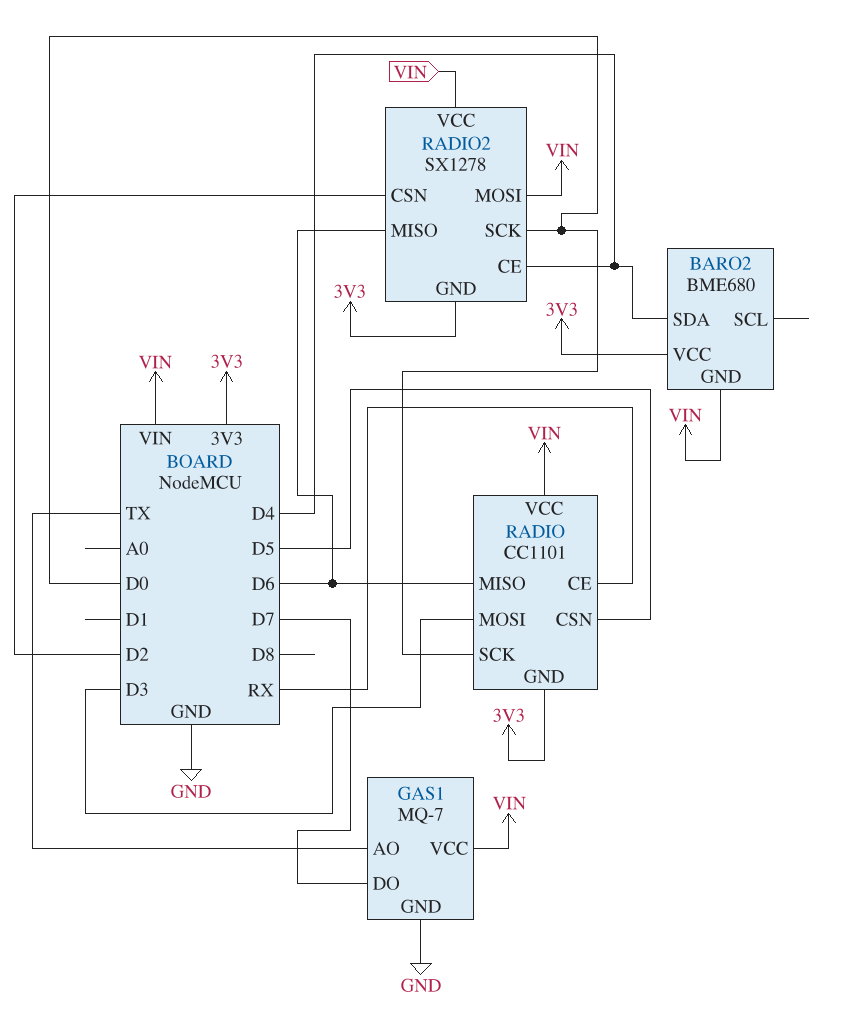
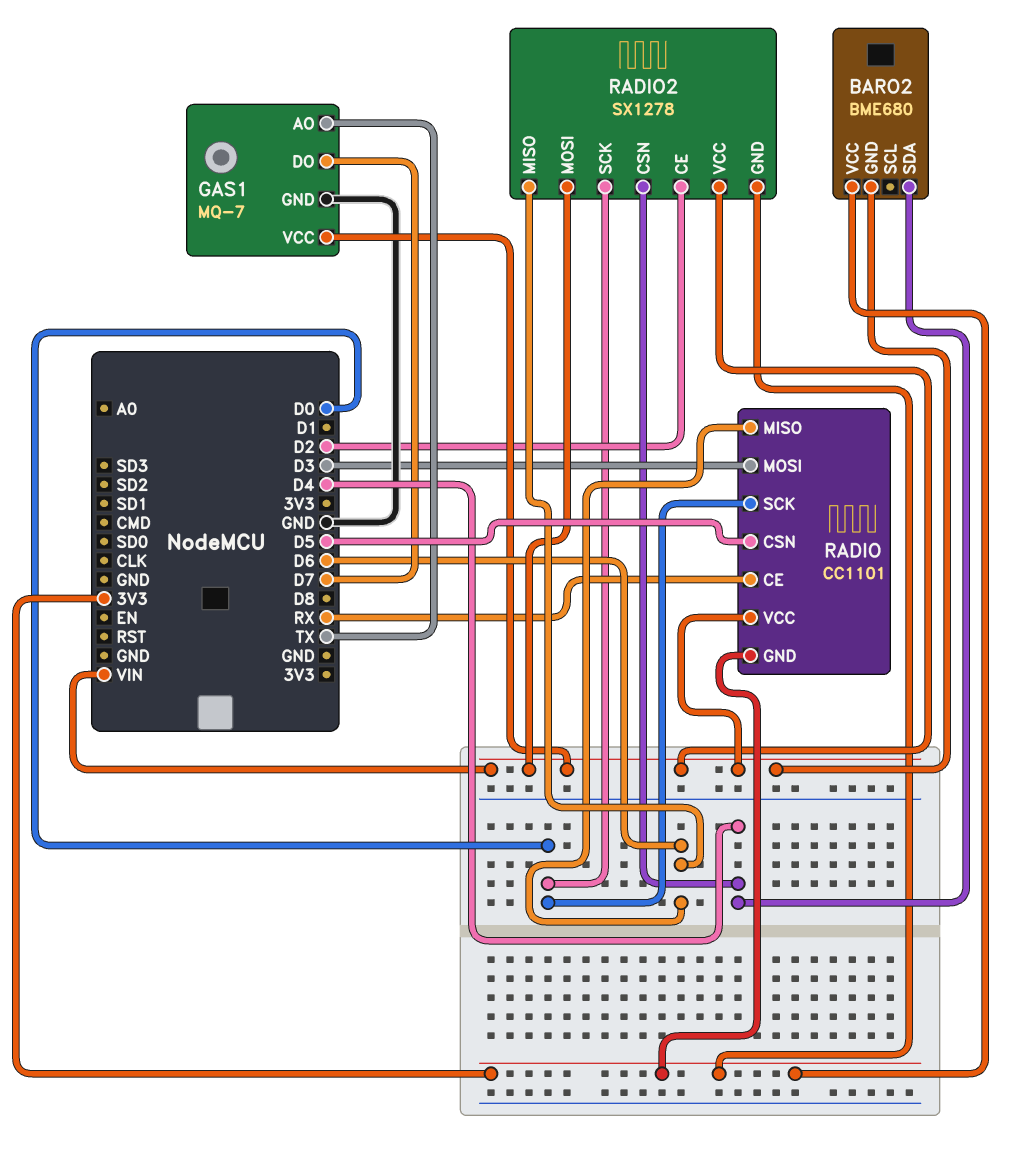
RADIO2 pin CE: D4 -> D2
RADIO2 pin CSN: D2 -> D4

